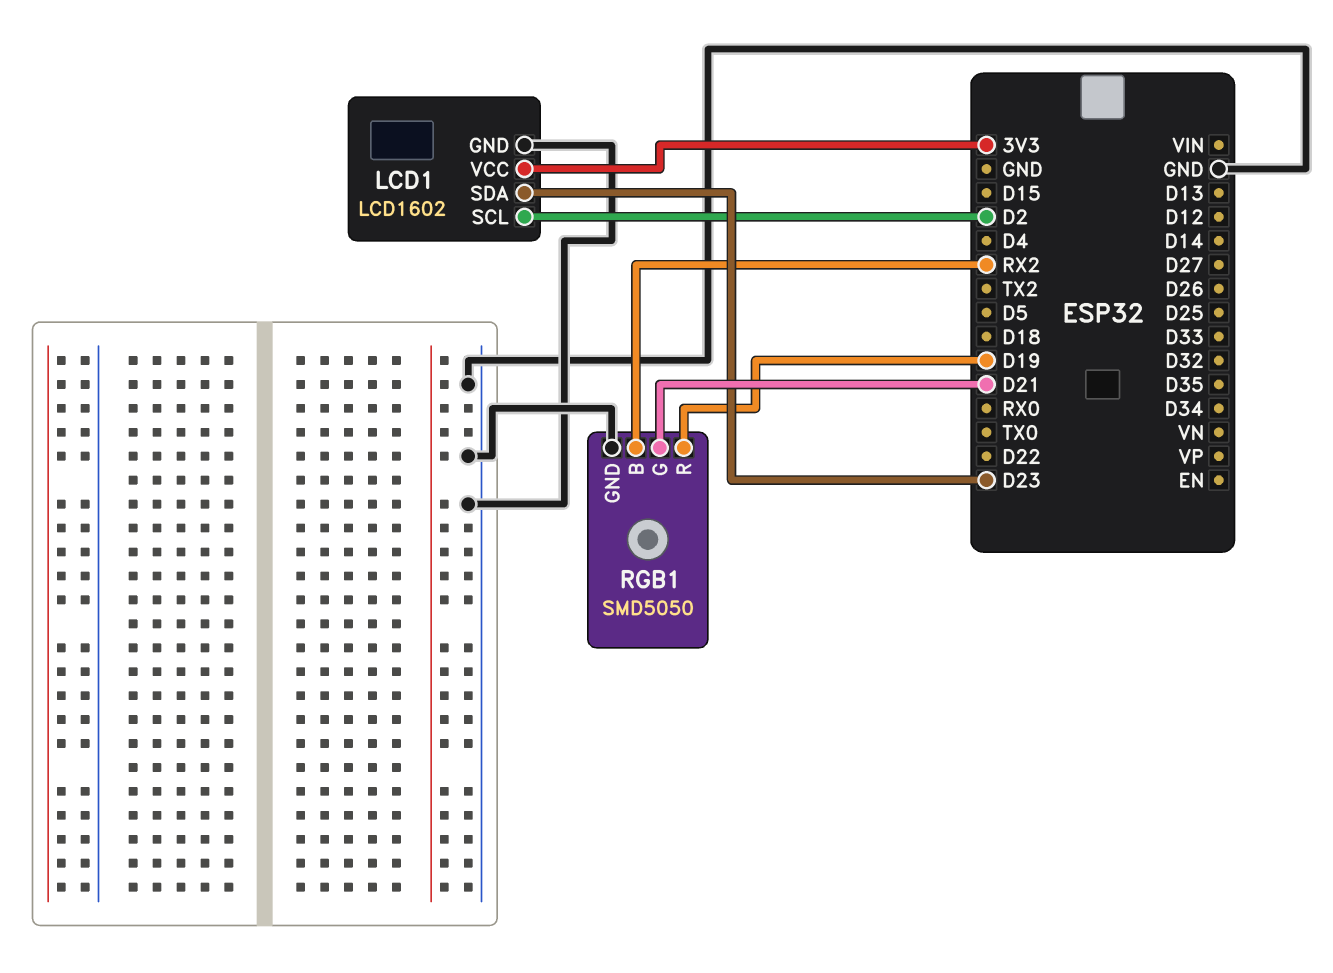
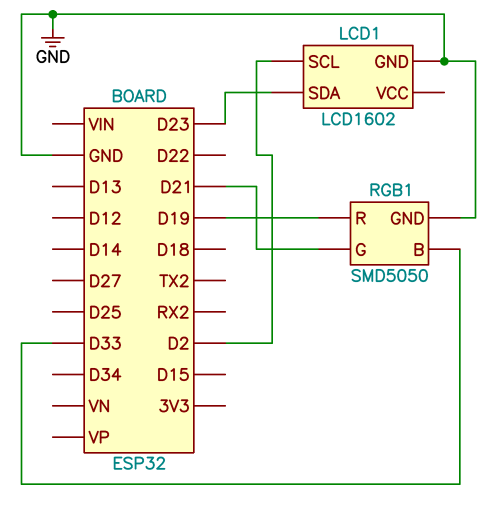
LCD1 pin VCC: 3V3 -> none
RGB1 pin B: RX2 -> D33

